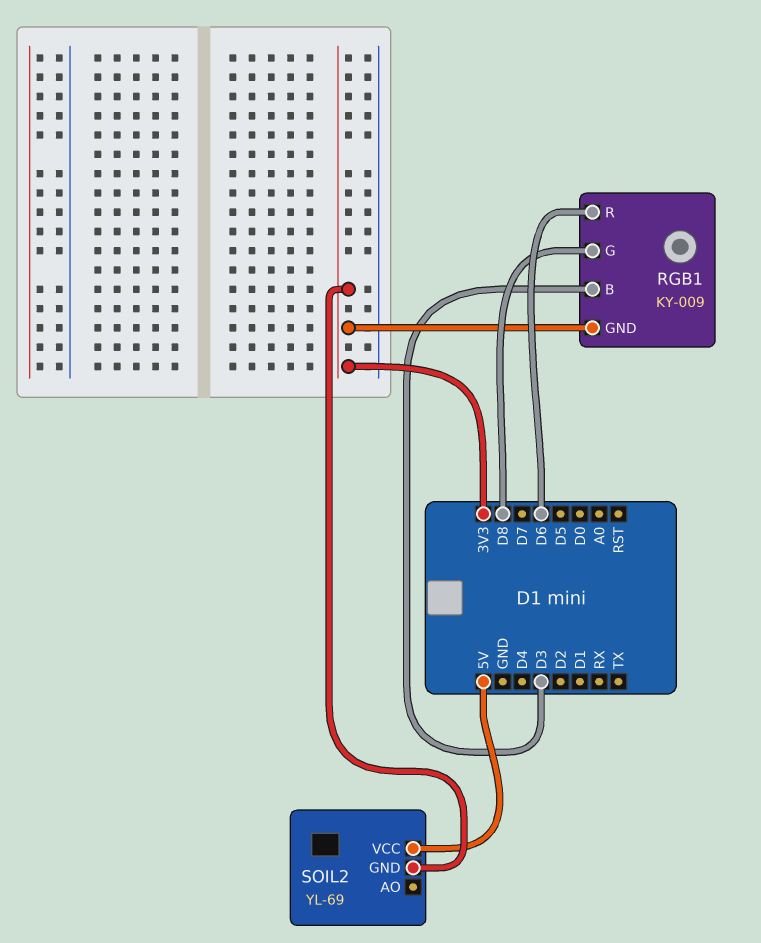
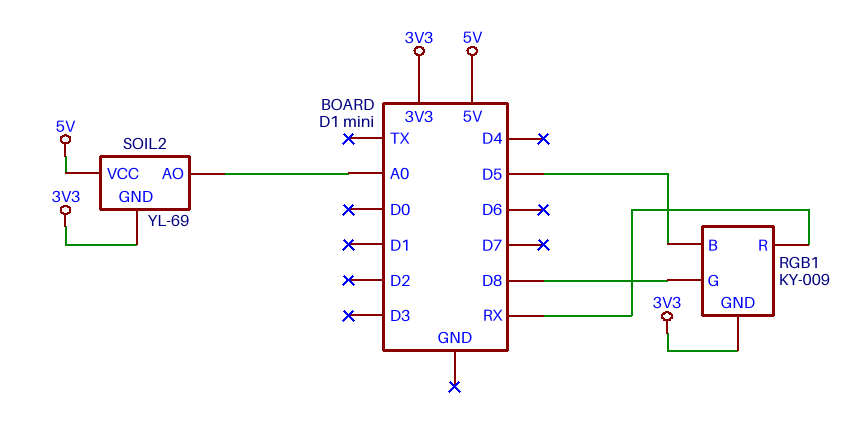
RGB1 pin B: D3 -> D5
RGB1 pin R: D6 -> RX
SOIL2 pin AO: none -> A0

